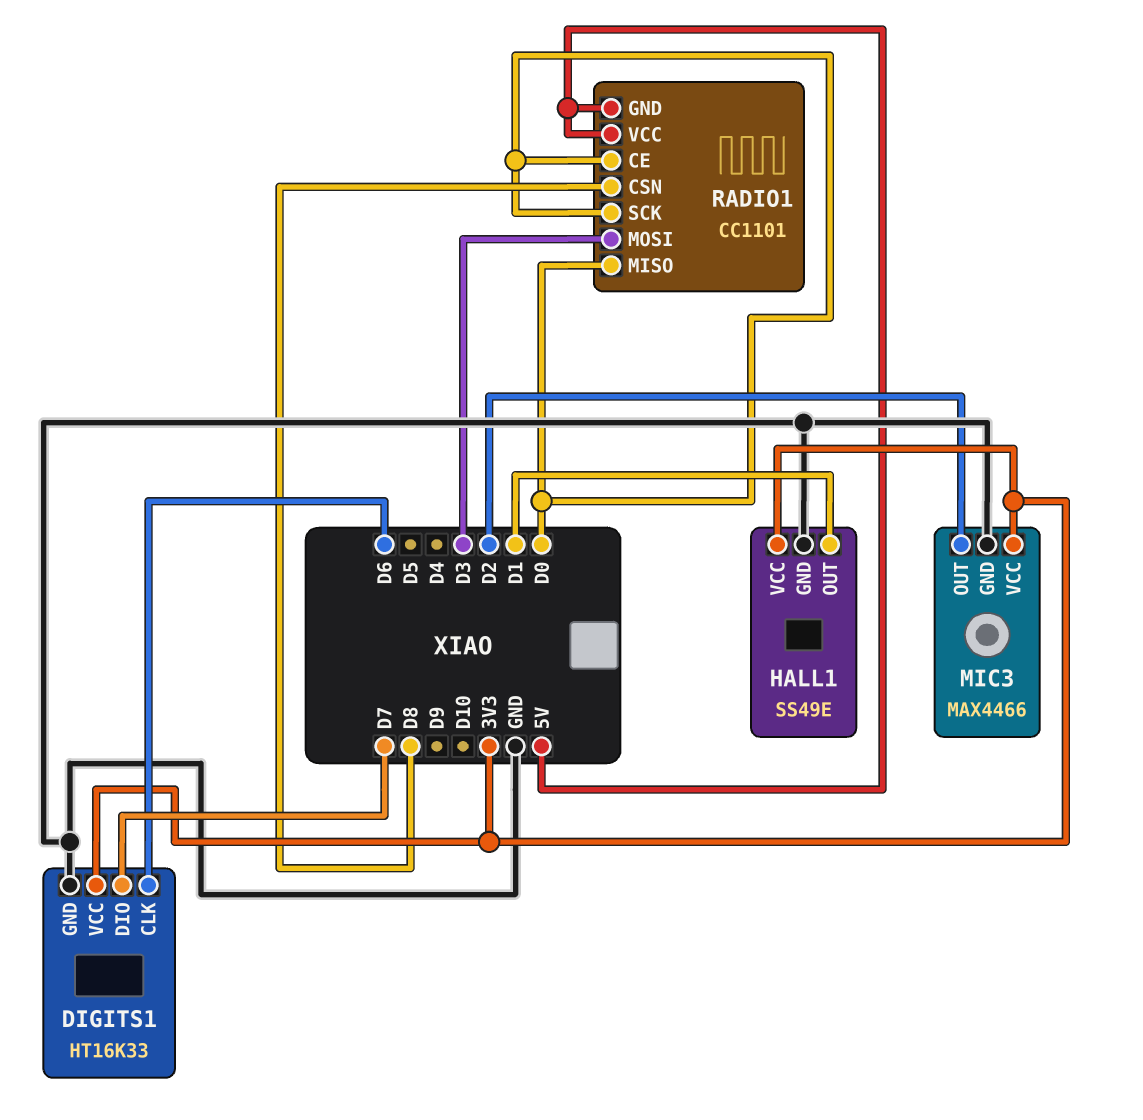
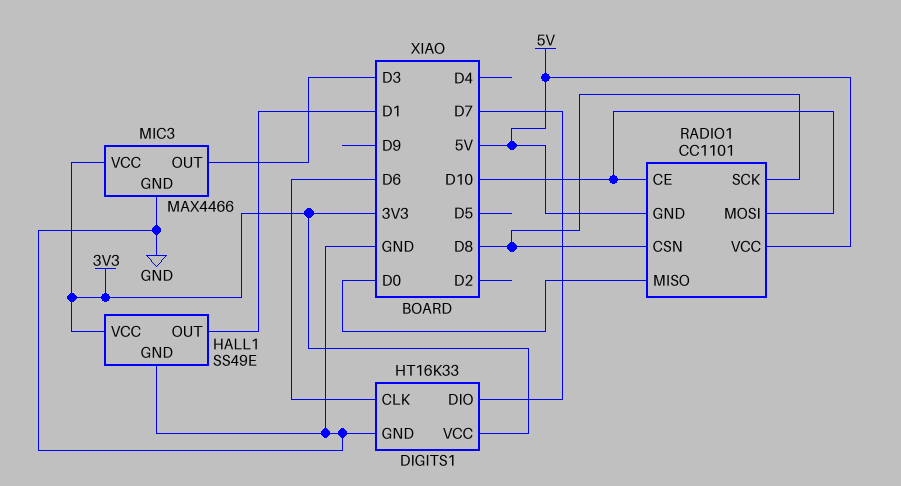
MIC3 pin OUT: D2 -> D3
RADIO1 pin CE: D0 -> D10
RADIO1 pin MOSI: D3 -> D10
RADIO1 pin SCK: D0 -> D8

